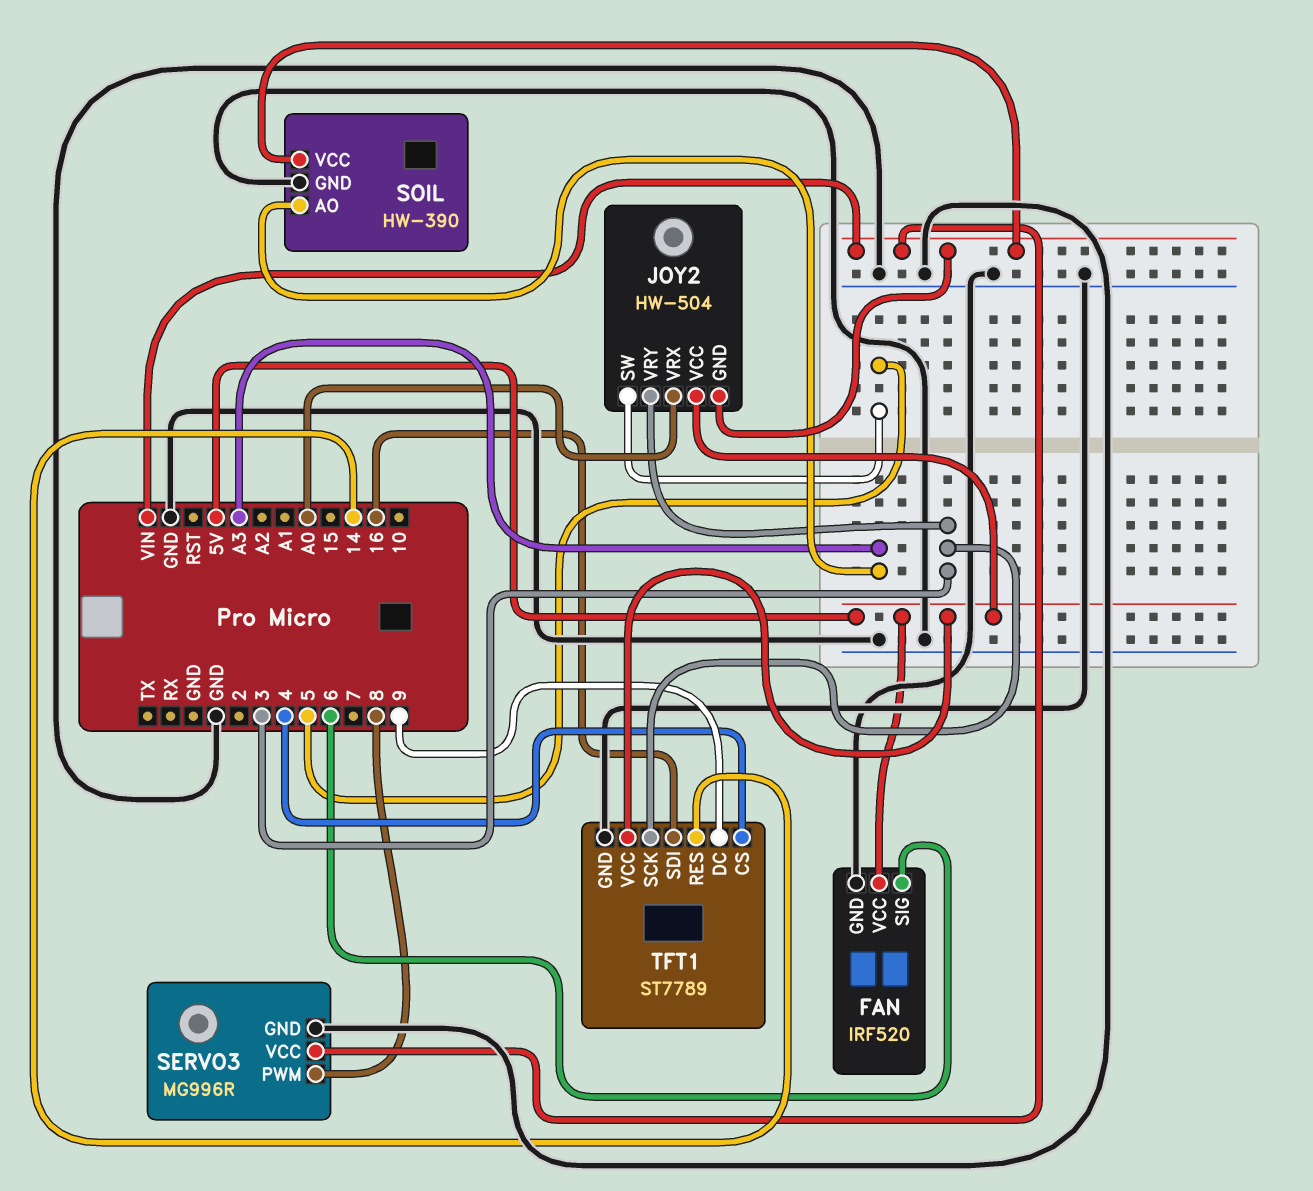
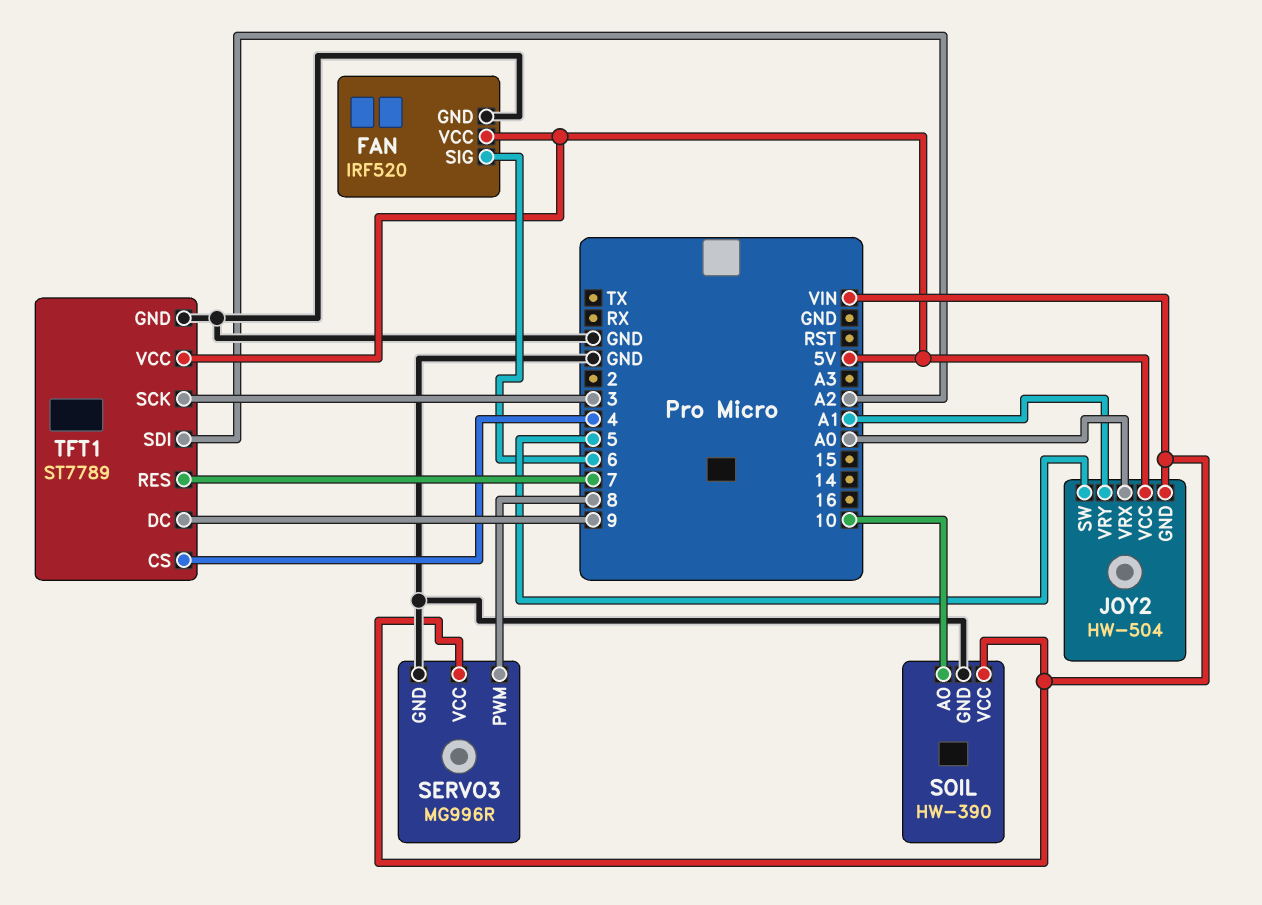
JOY2 pin VRY: 3 -> A1
SOIL pin AO: A3 -> 10
TFT1 pin RES: 14 -> 7
TFT1 pin SDI: 16 -> A2

